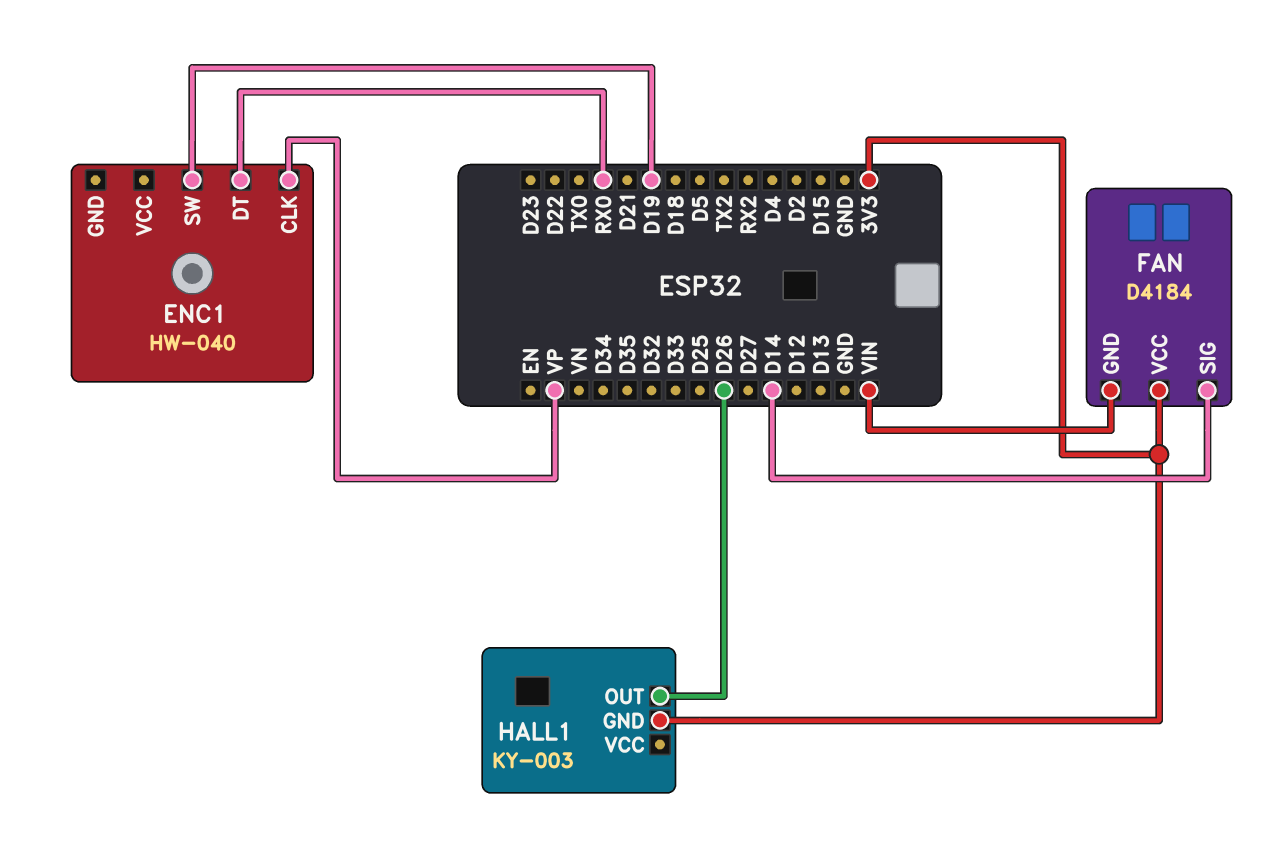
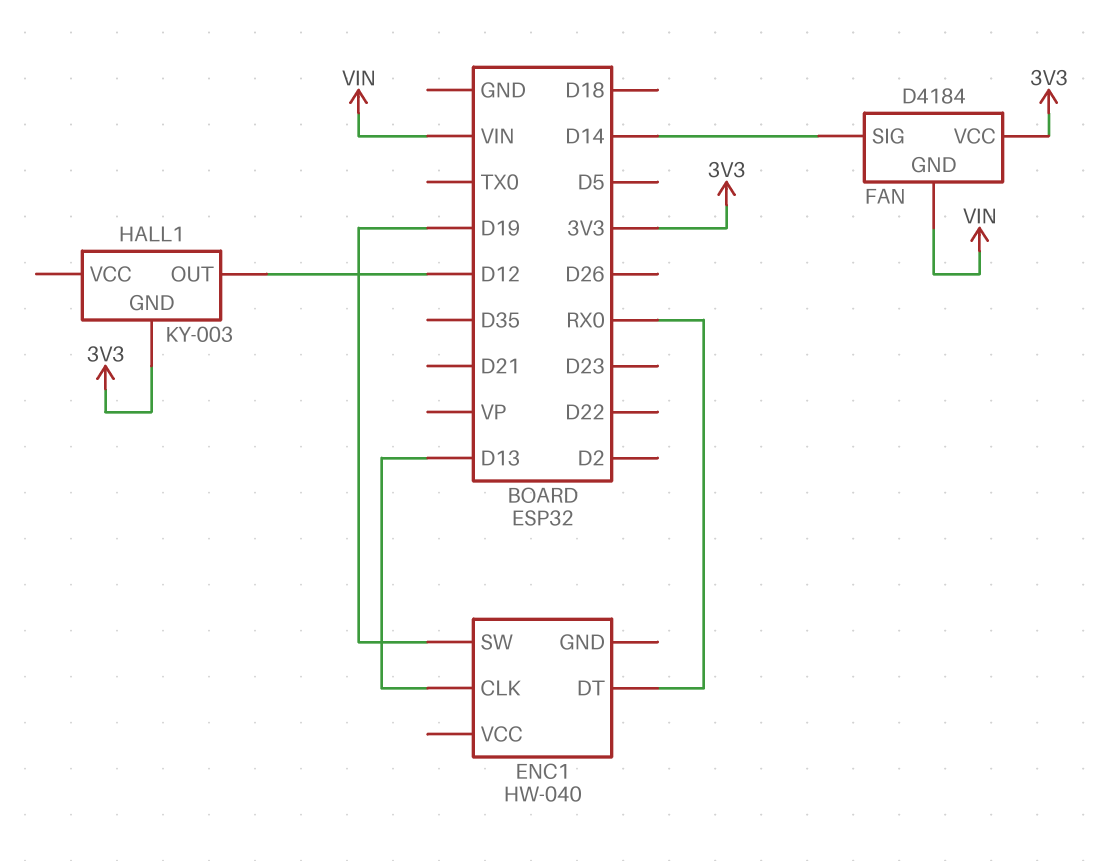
ENC1 pin CLK: VP -> D13
HALL1 pin OUT: D26 -> D12

